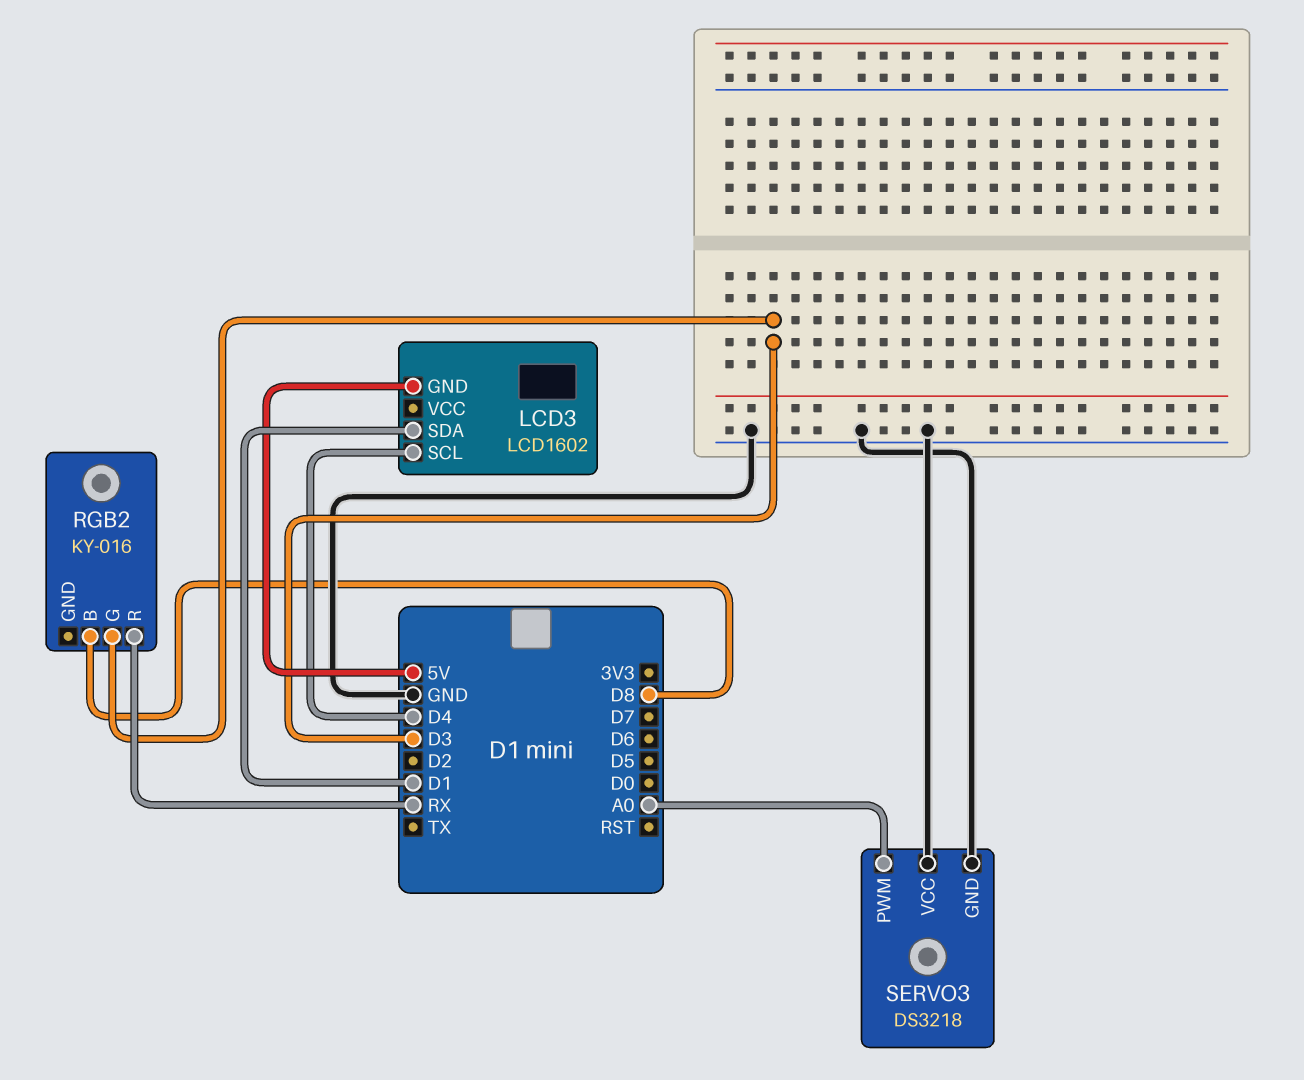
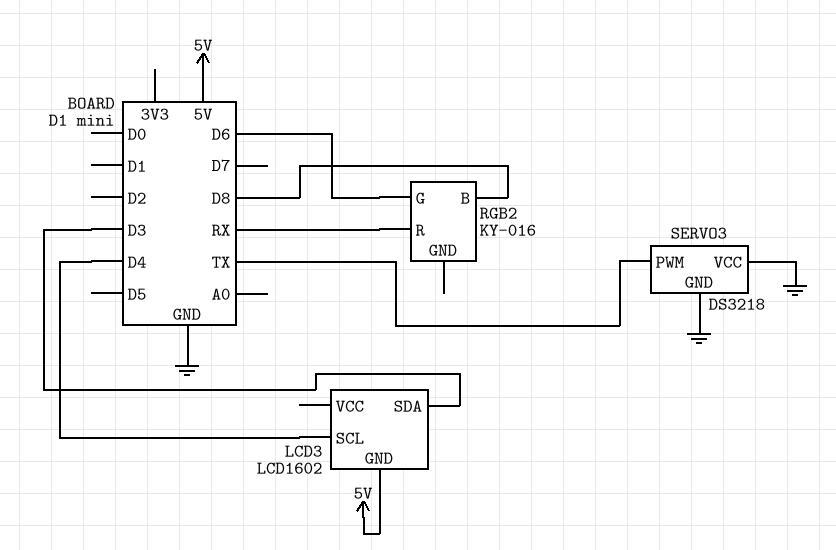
LCD3 pin SDA: D1 -> D3
RGB2 pin G: D3 -> D6
SERVO3 pin PWM: A0 -> TX

